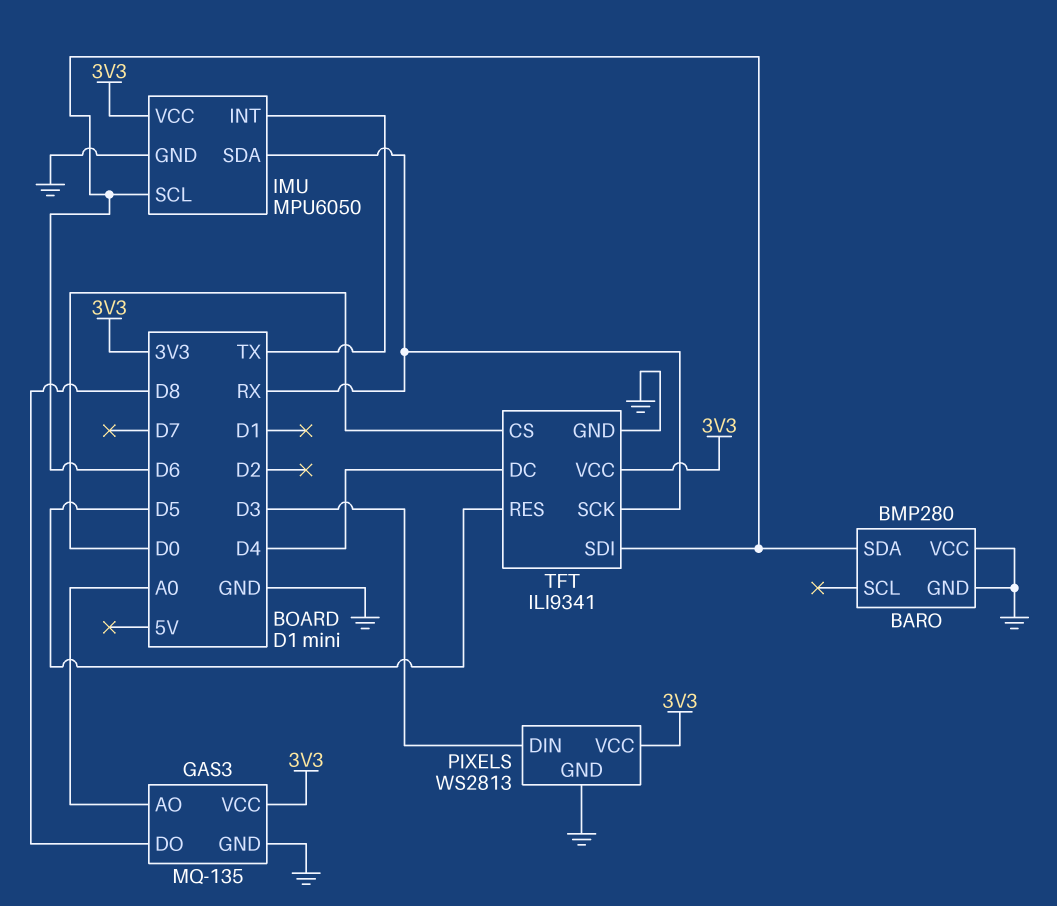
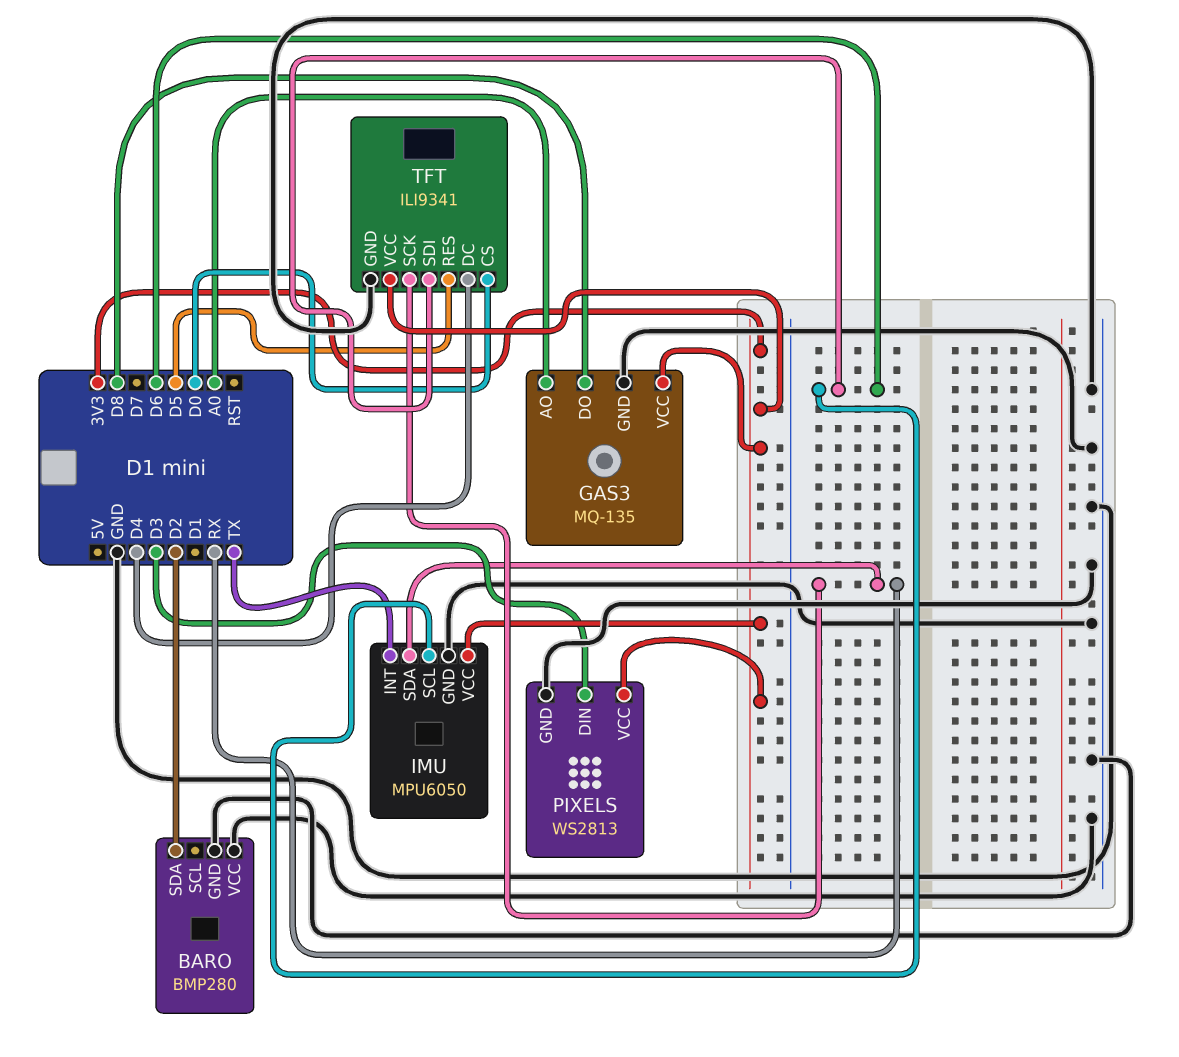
BARO pin SDA: D6 -> D2

